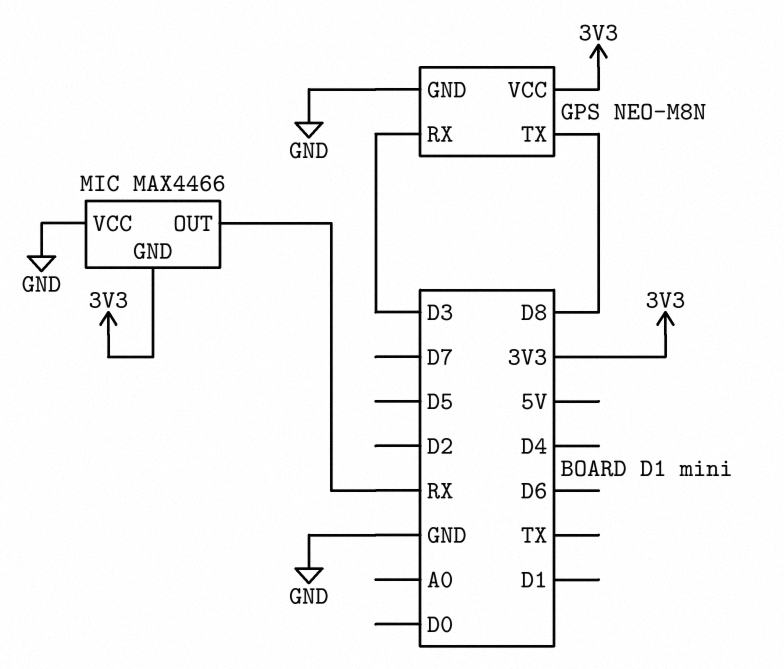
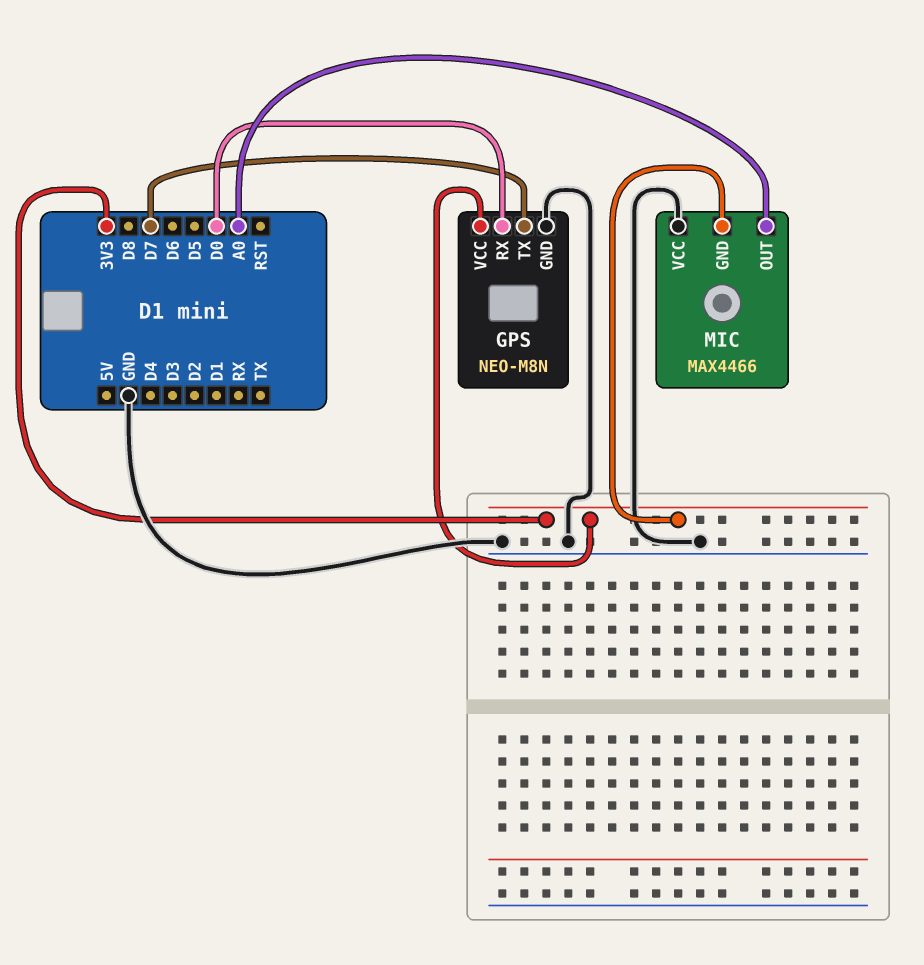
GPS pin RX: D3 -> D0
GPS pin TX: D8 -> D7
MIC pin OUT: RX -> A0

